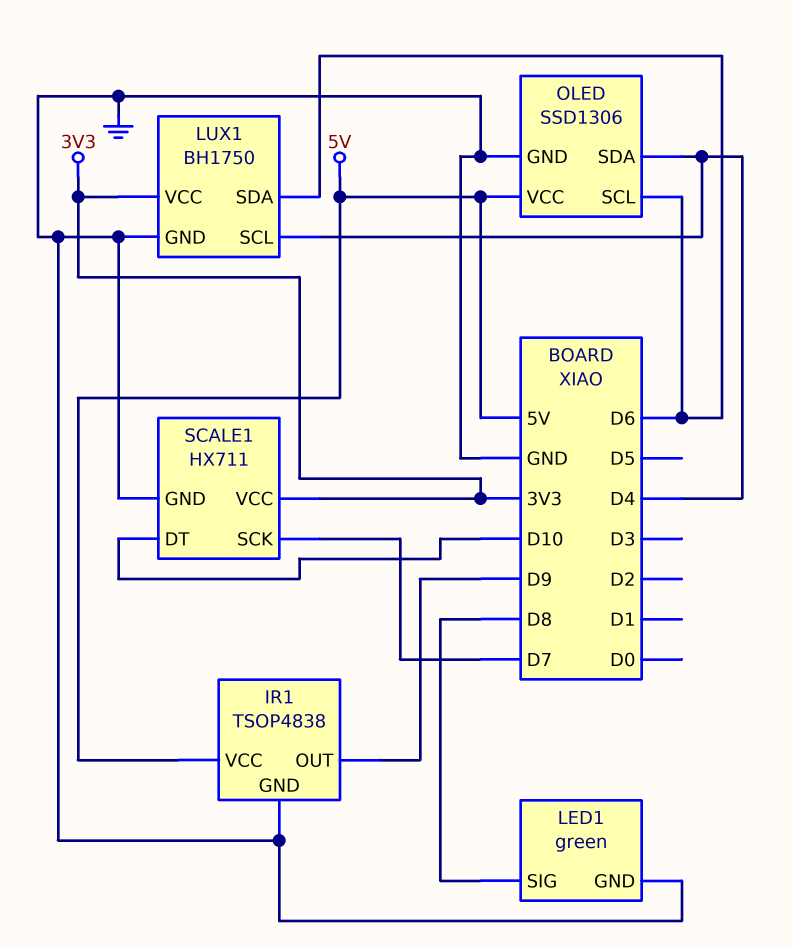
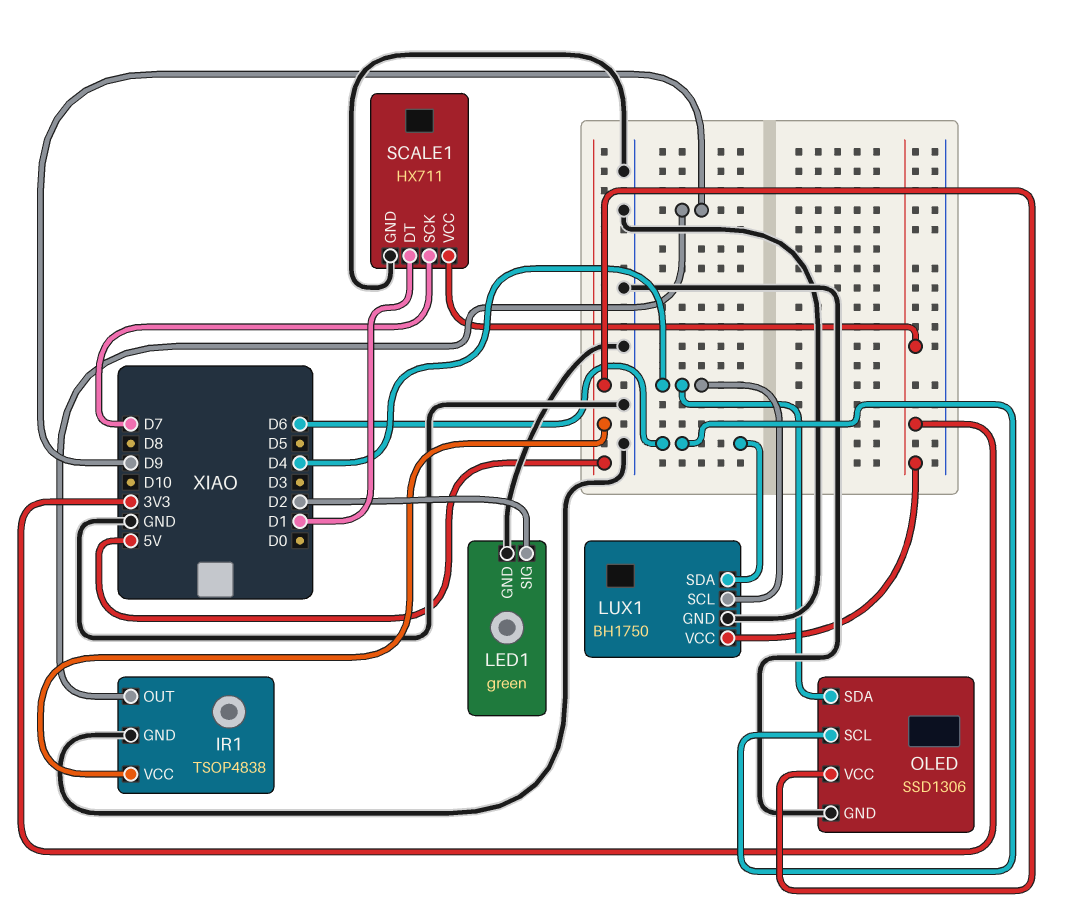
LED1 pin SIG: D8 -> D2
SCALE1 pin DT: D10 -> D1

